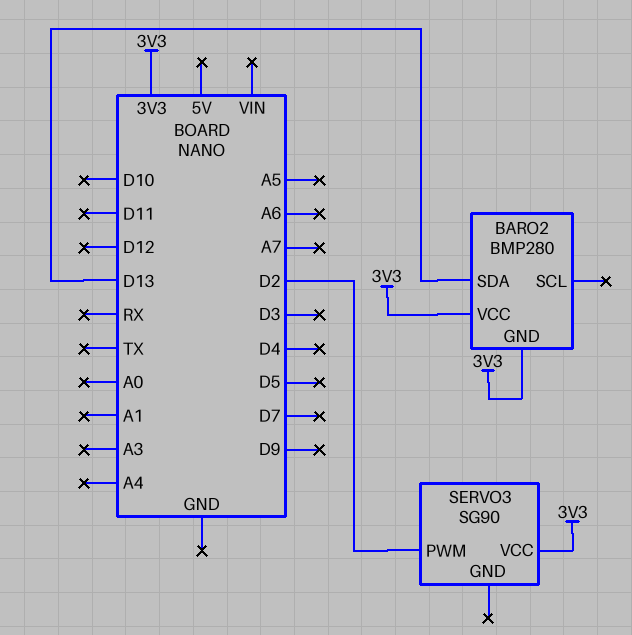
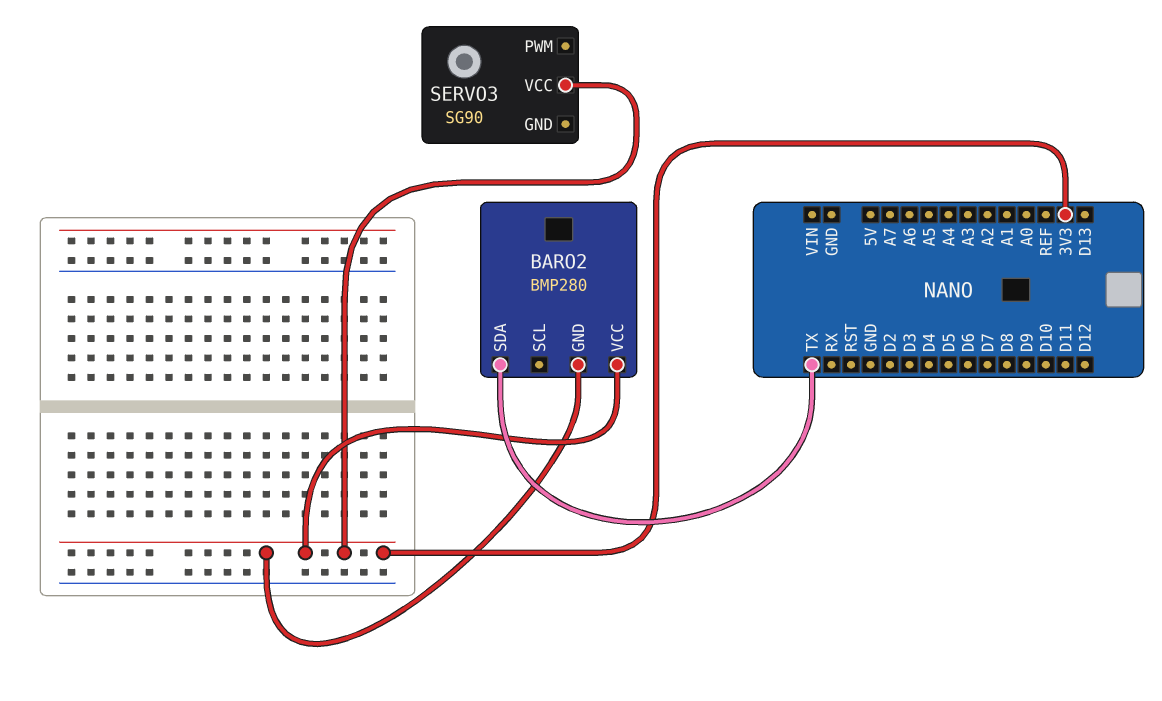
BARO2 pin SDA: D13 -> TX
SERVO3 pin PWM: D2 -> none

